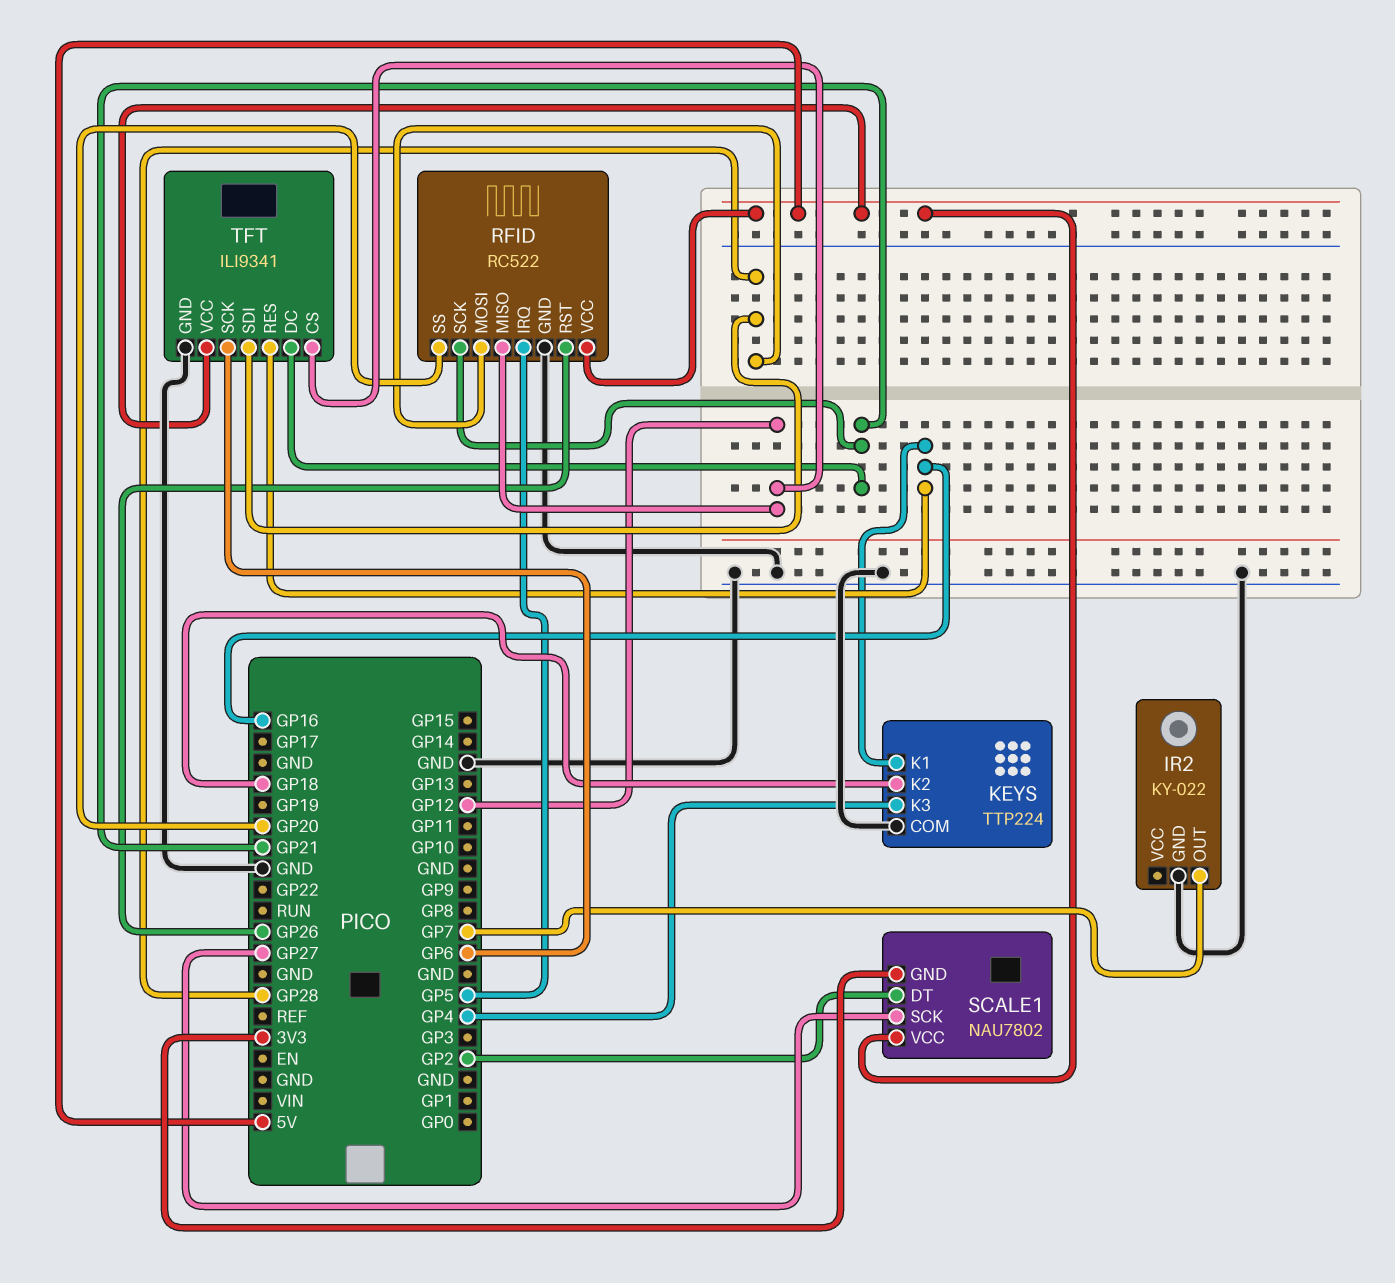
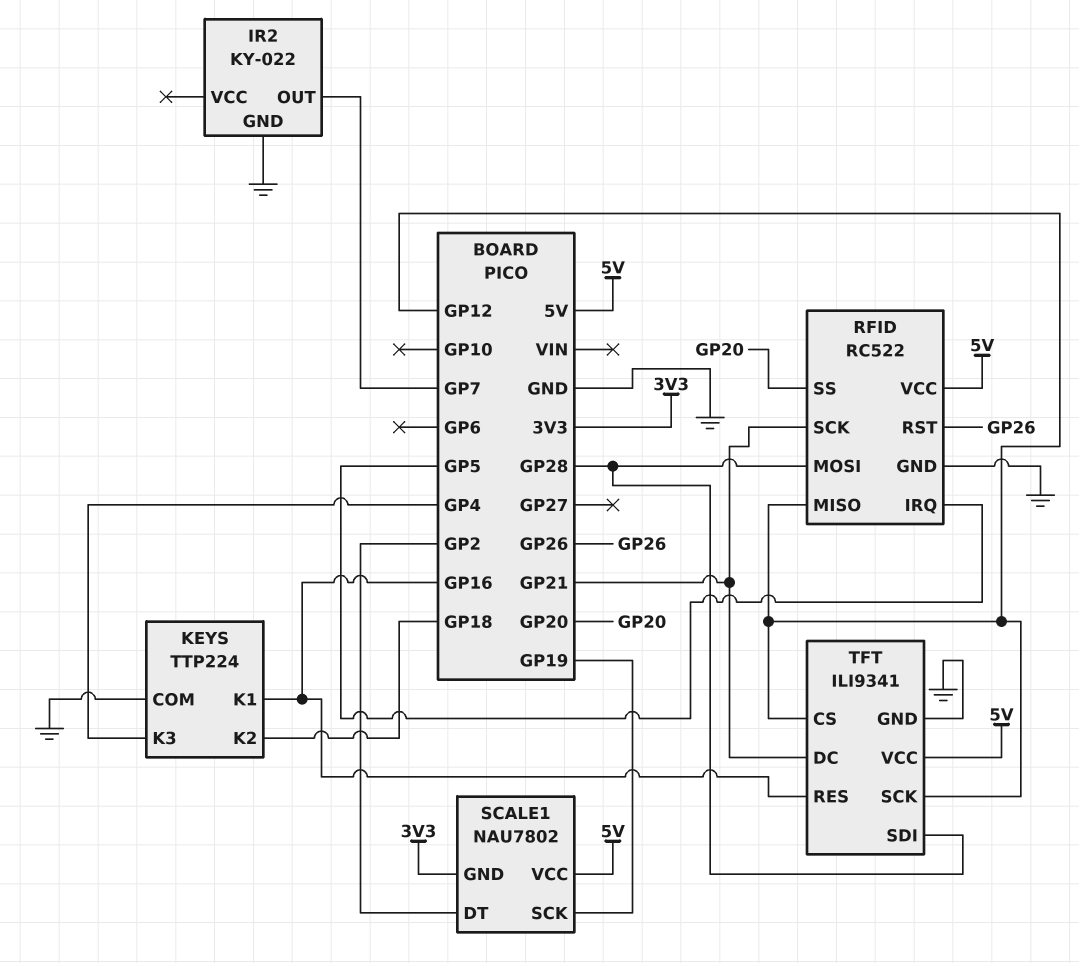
SCALE1 pin SCK: GP27 -> GP19
TFT pin SCK: GP6 -> GP12

